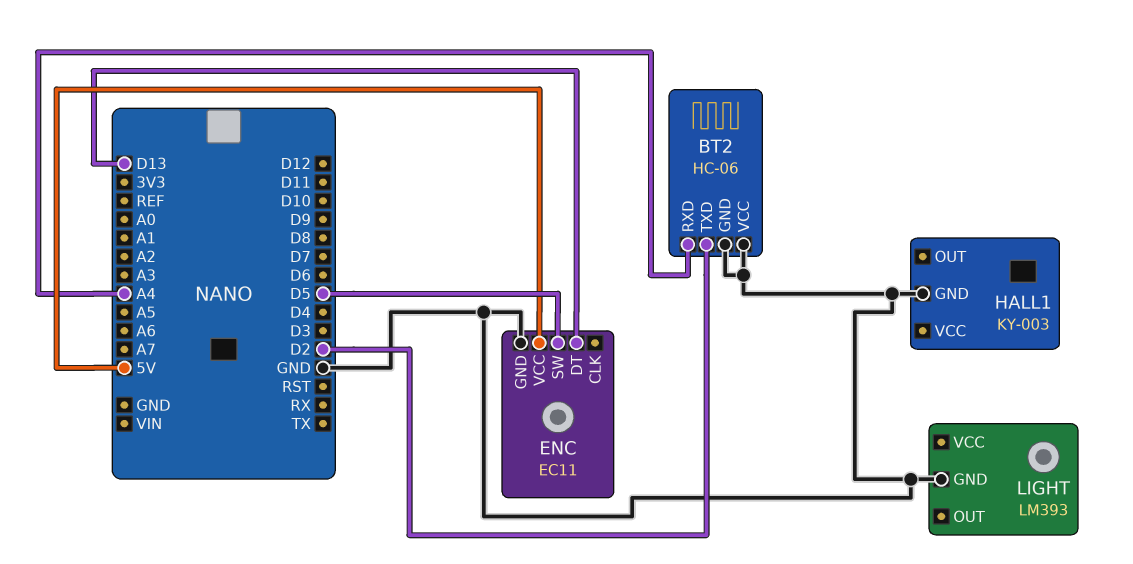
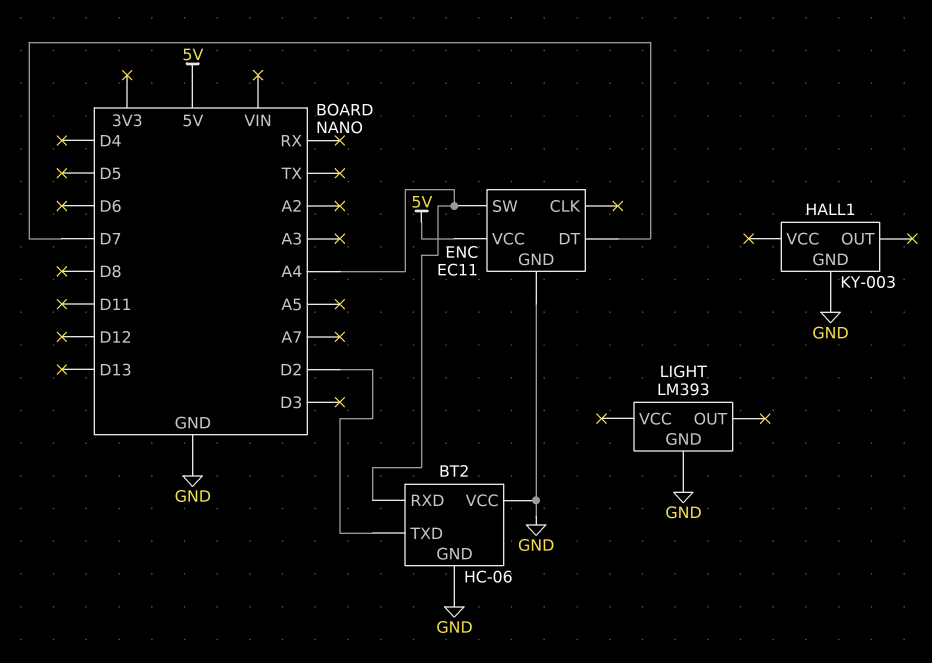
ENC pin DT: D13 -> D7
ENC pin SW: D5 -> A4

